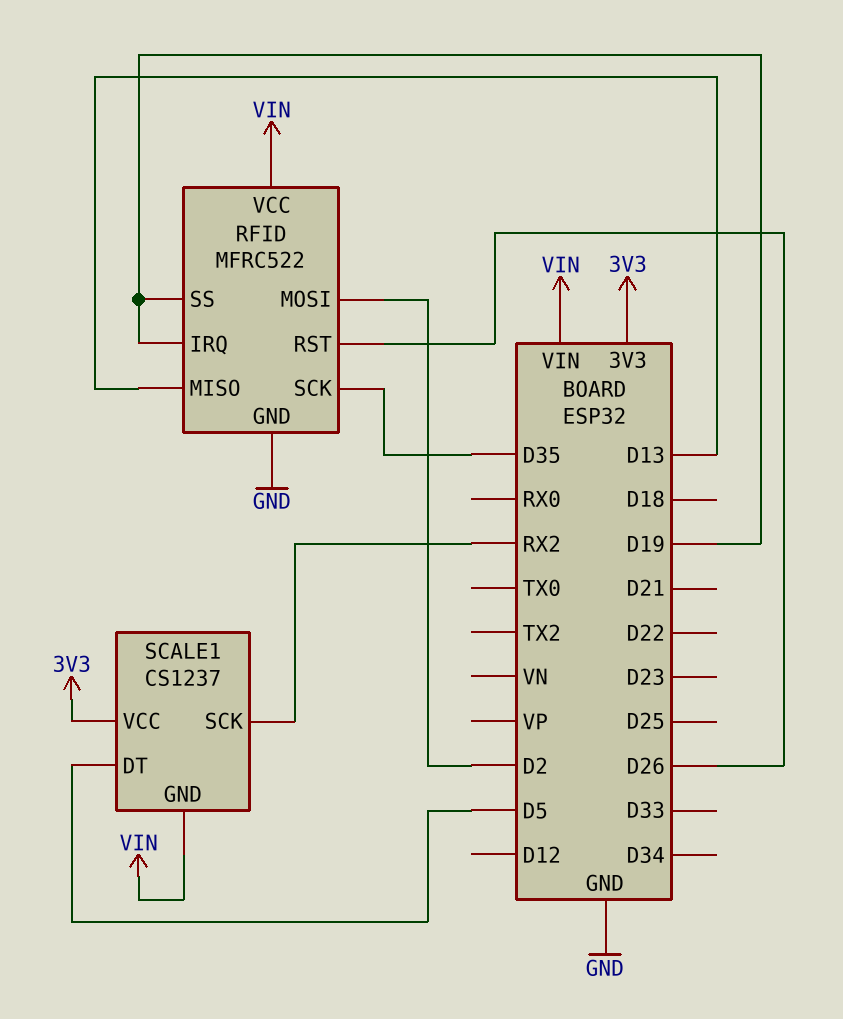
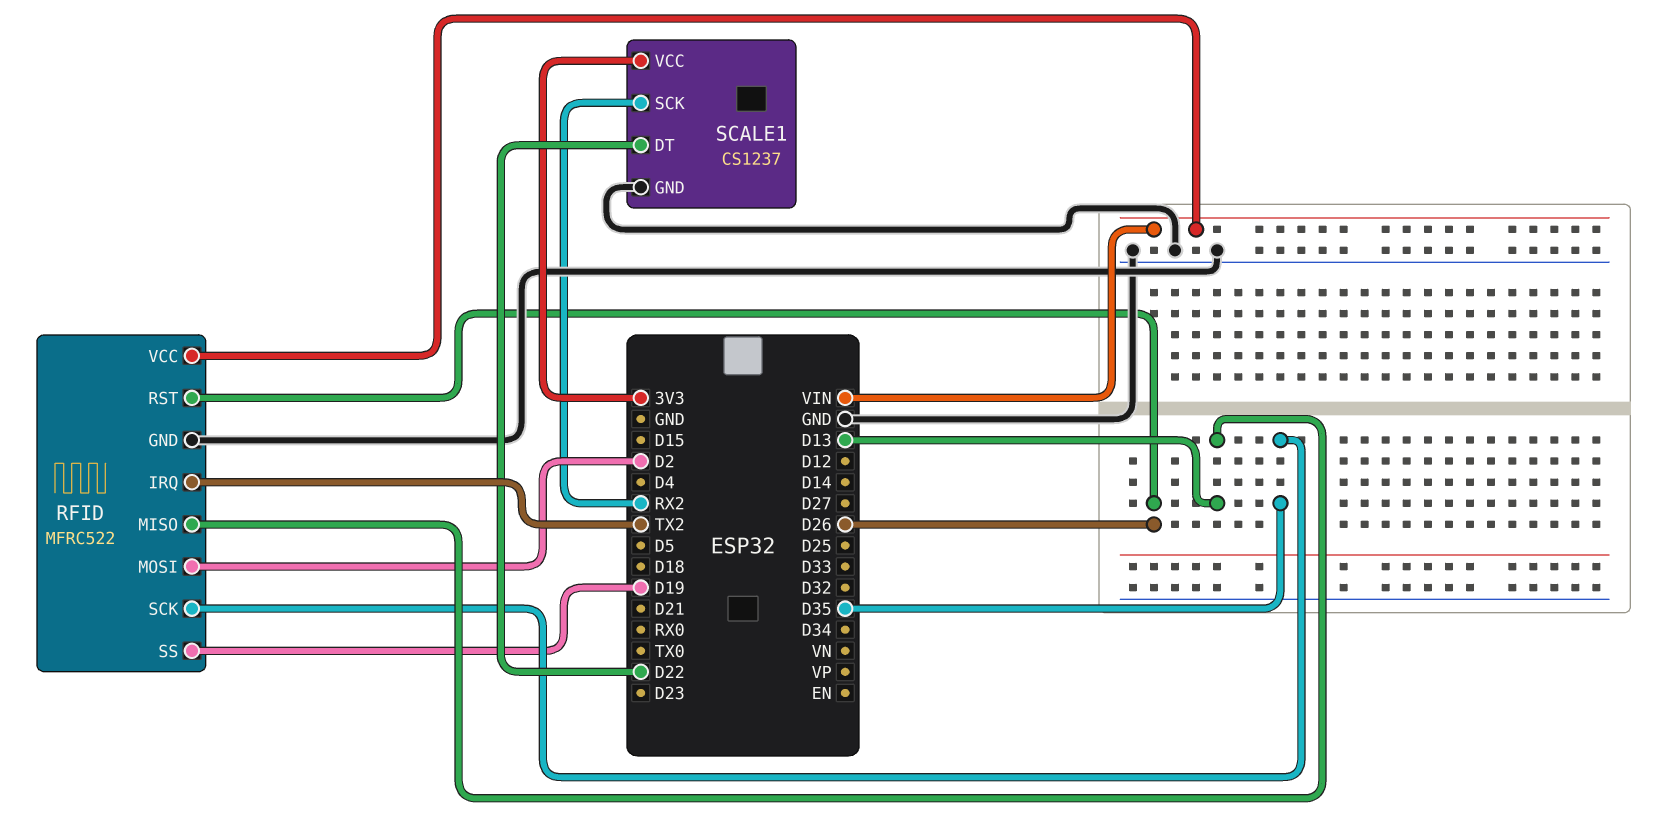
RFID pin IRQ: D19 -> TX2
SCALE1 pin DT: D5 -> D22
SCALE1 pin GND: VIN -> GND

